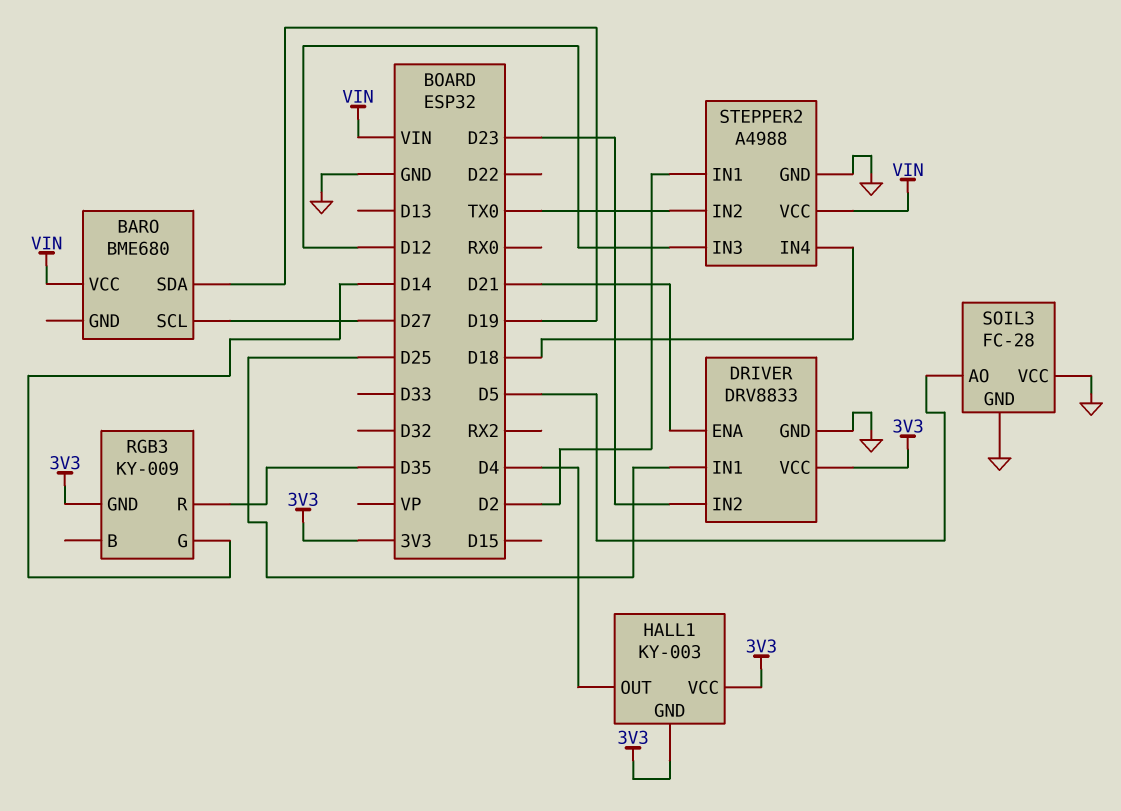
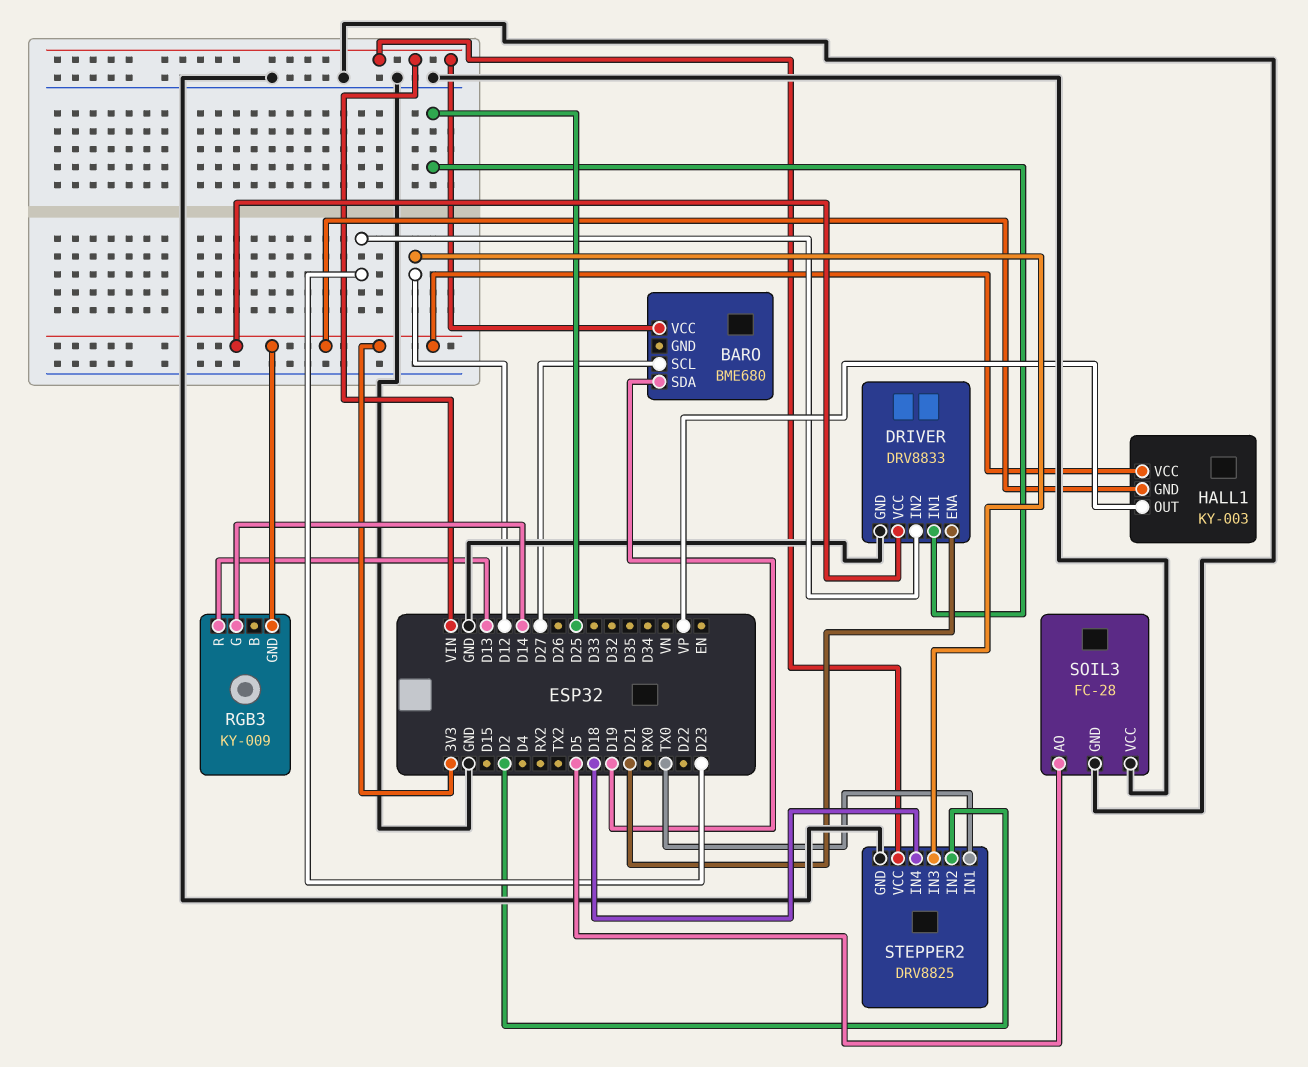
HALL1 pin OUT: D4 -> VP
RGB3 pin R: D35 -> D13
STEPPER2: A4988 -> DRV8825
STEPPER2 pin IN1: D2 -> TX0
STEPPER2 pin IN2: TX0 -> D2

